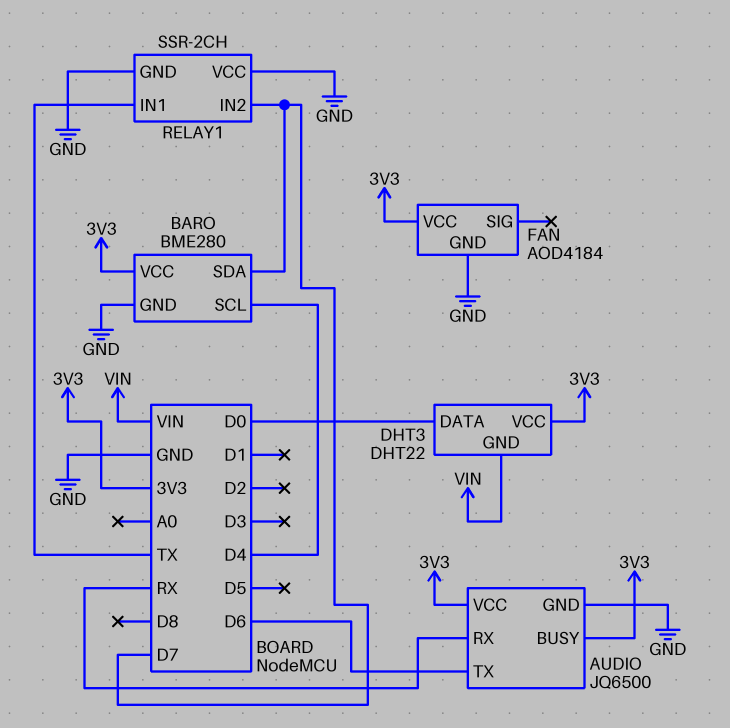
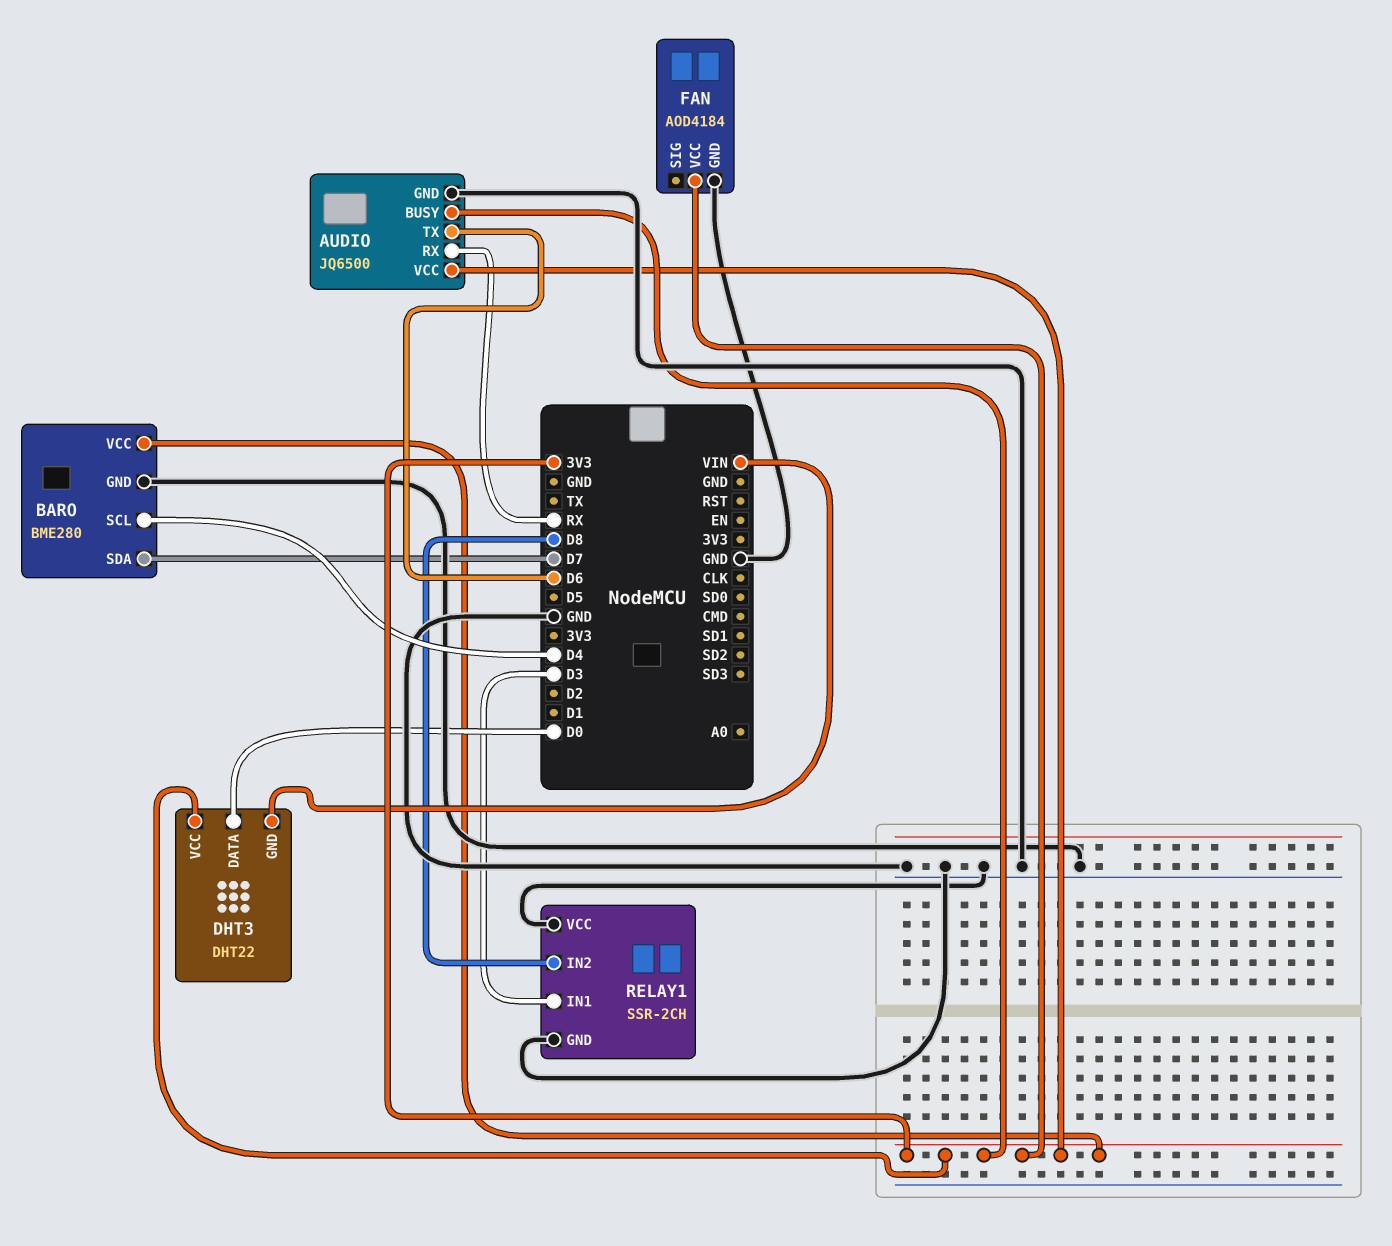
RELAY1 pin IN1: TX -> D3
RELAY1 pin IN2: D7 -> D8

